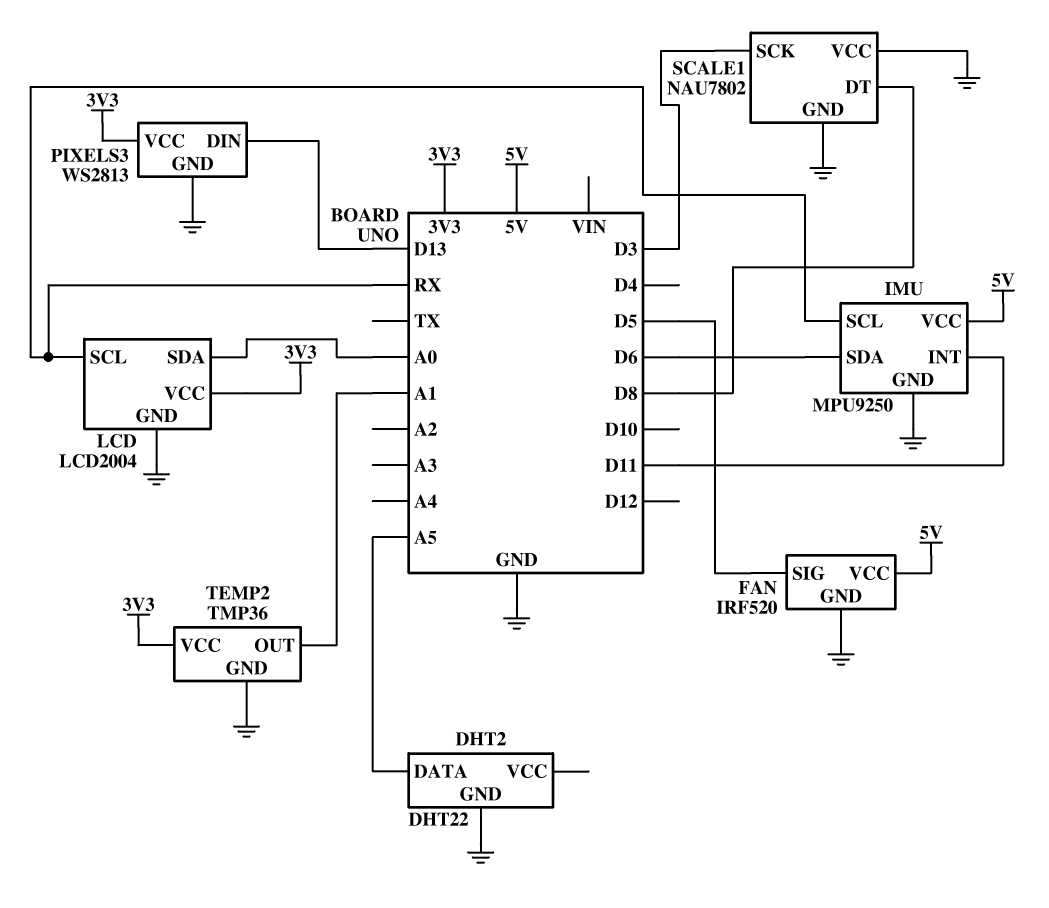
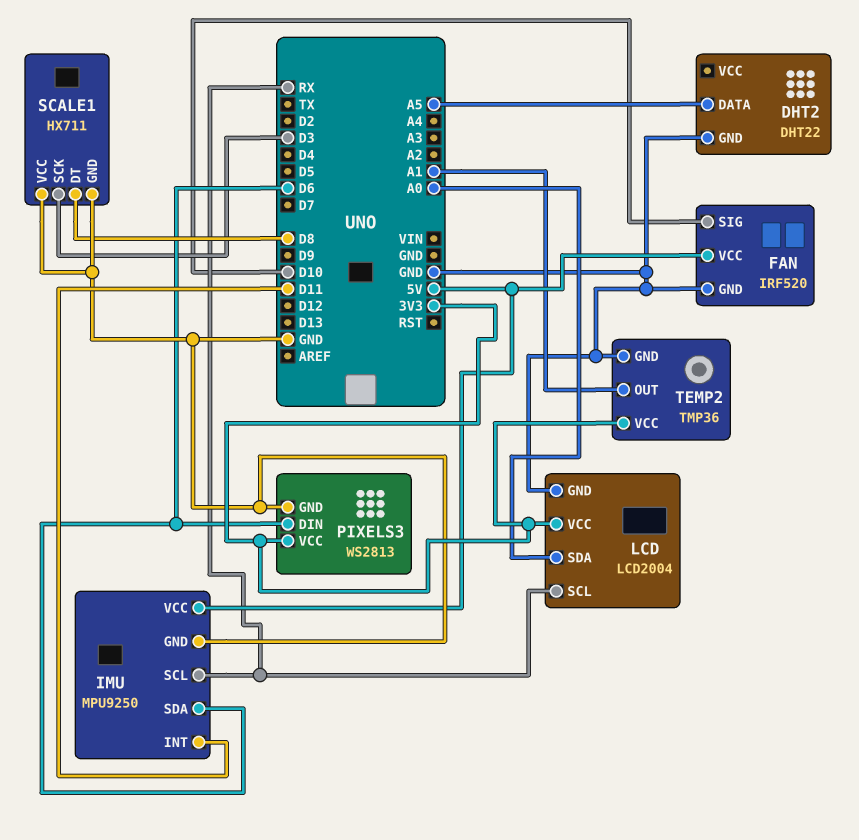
FAN pin SIG: D5 -> D10
PIXELS3 pin DIN: D13 -> D6
SCALE1: NAU7802 -> HX711

